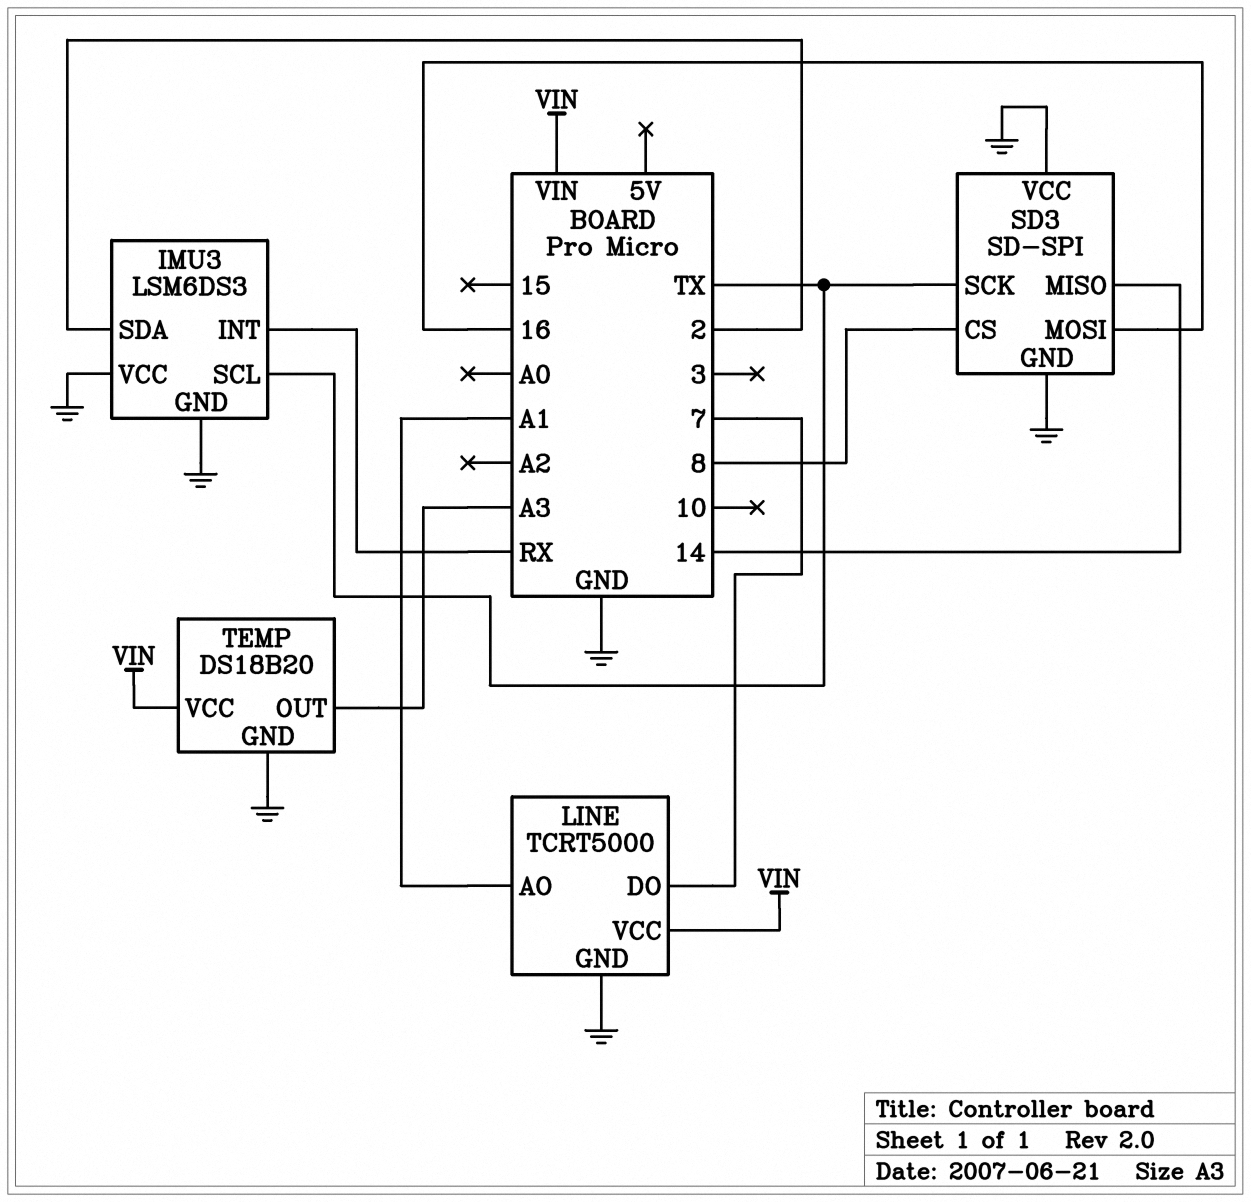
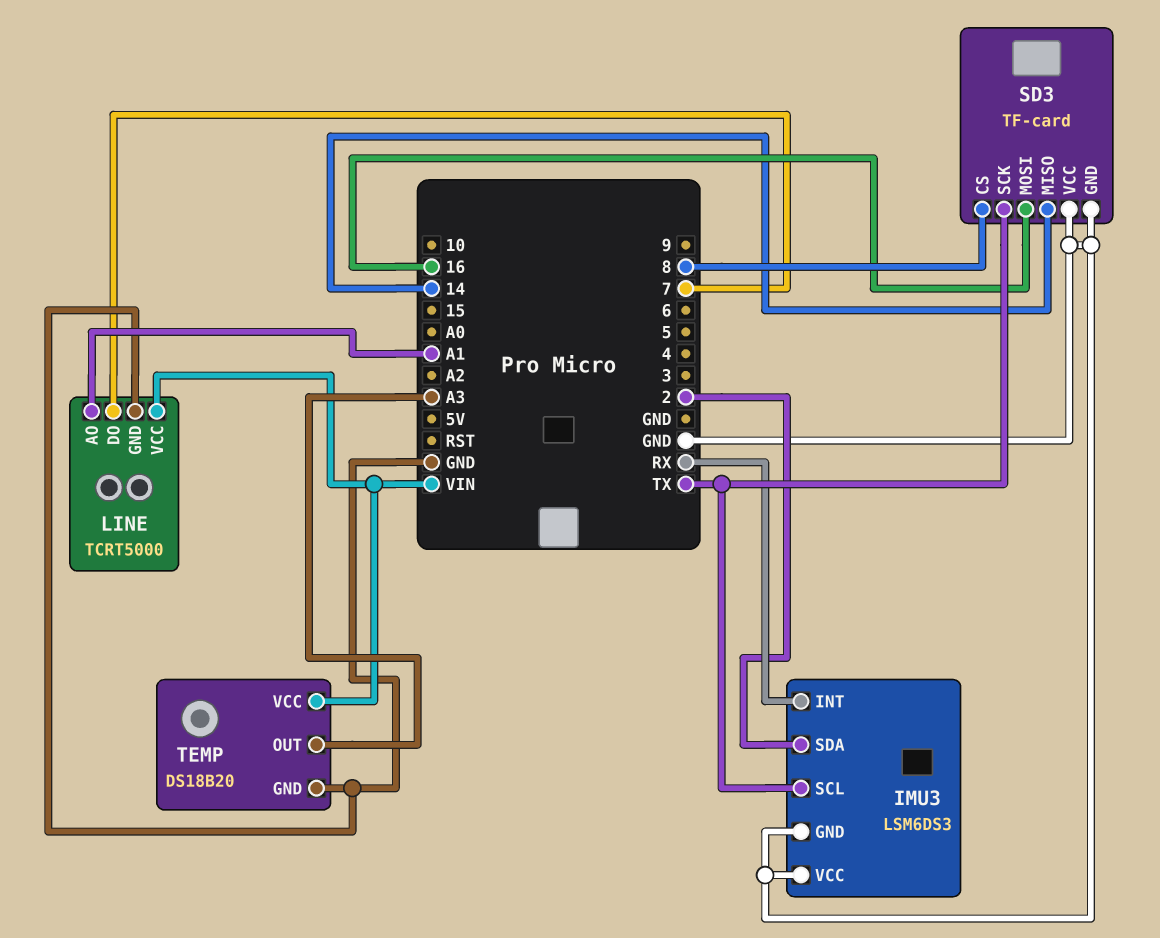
SD3: SD-SPI -> TF-card

